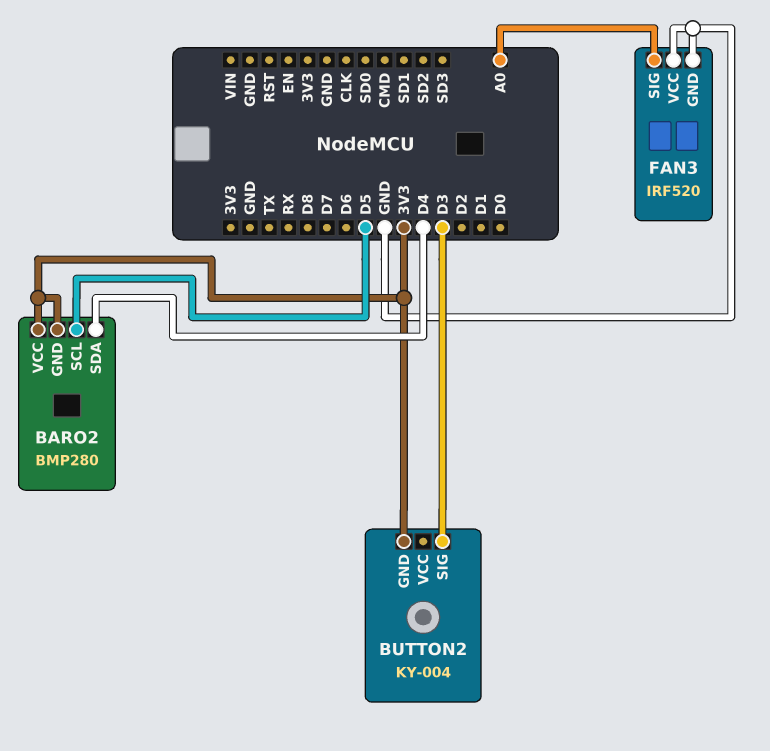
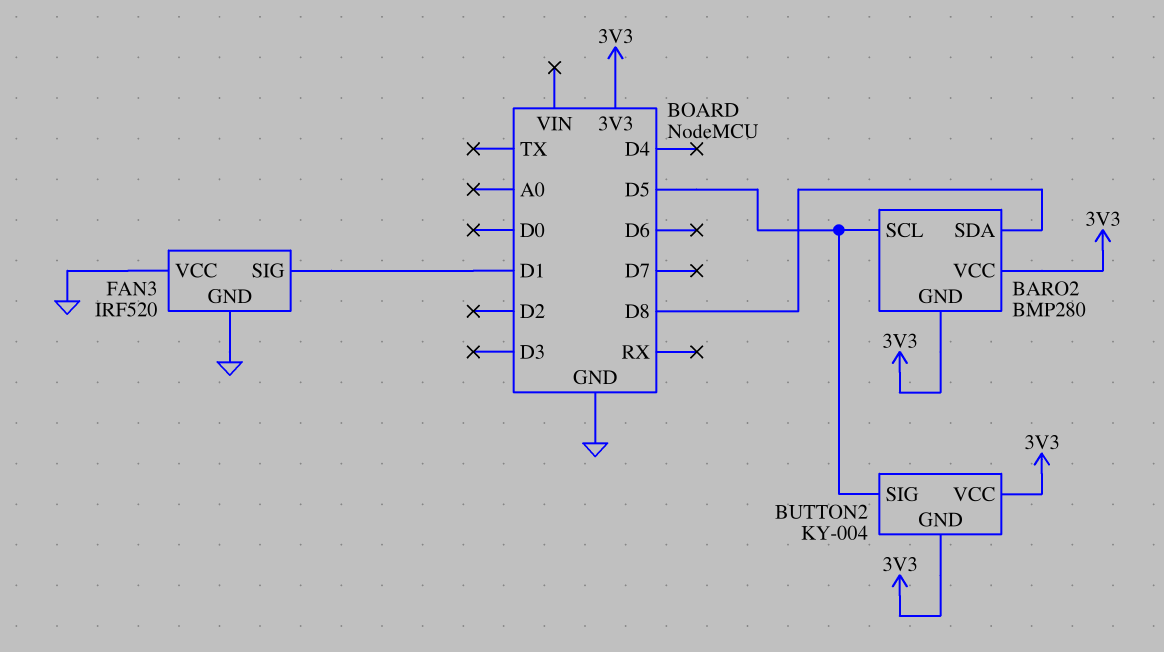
BARO2 pin SDA: D4 -> D8
BUTTON2 pin SIG: D3 -> D5
BUTTON2 pin VCC: none -> 3V3
FAN3 pin SIG: A0 -> D1

